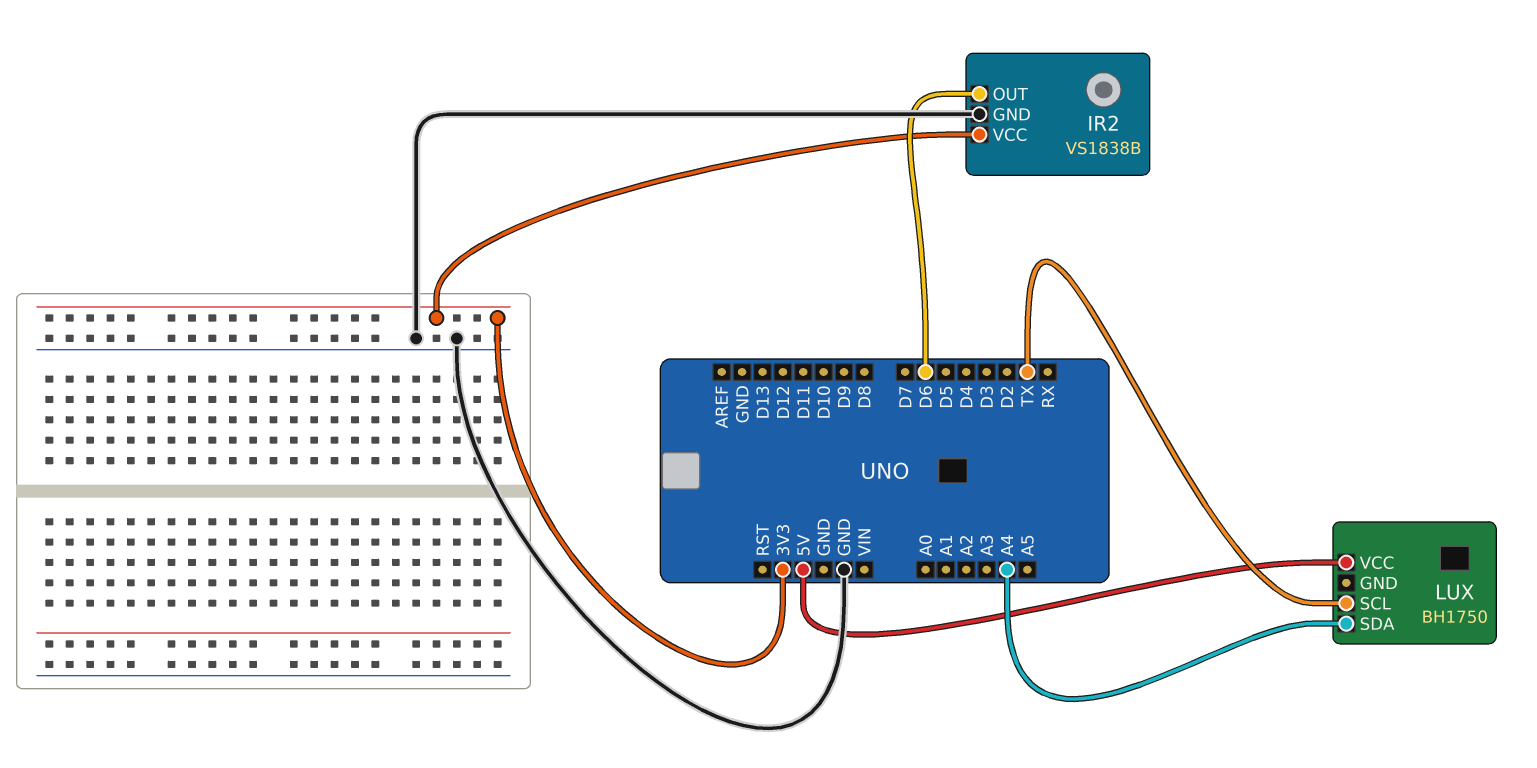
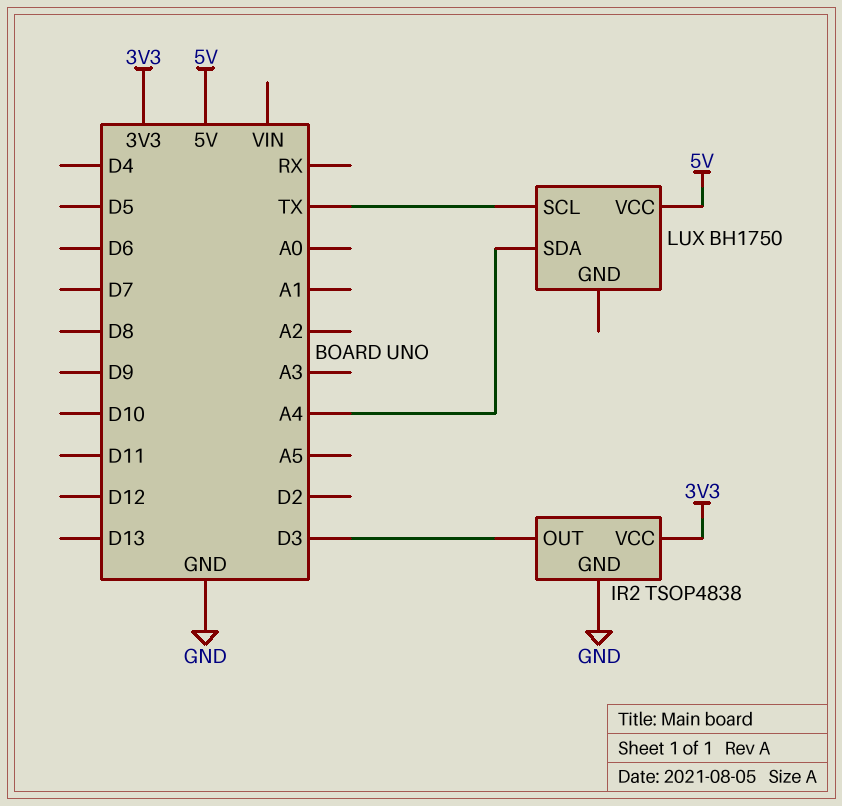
IR2: VS1838B -> TSOP4838
IR2 pin OUT: D6 -> D3

